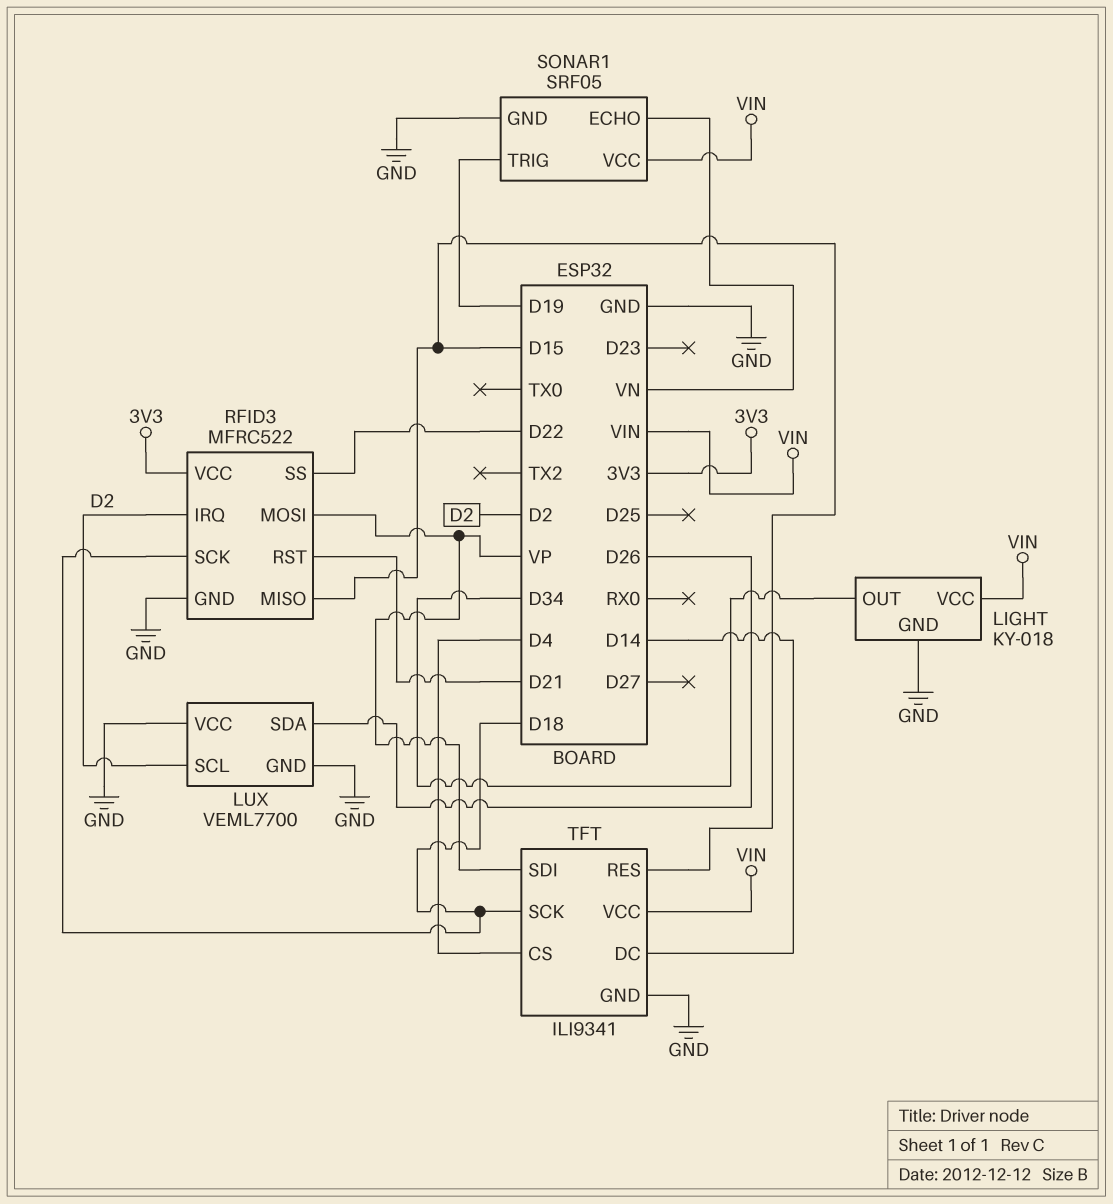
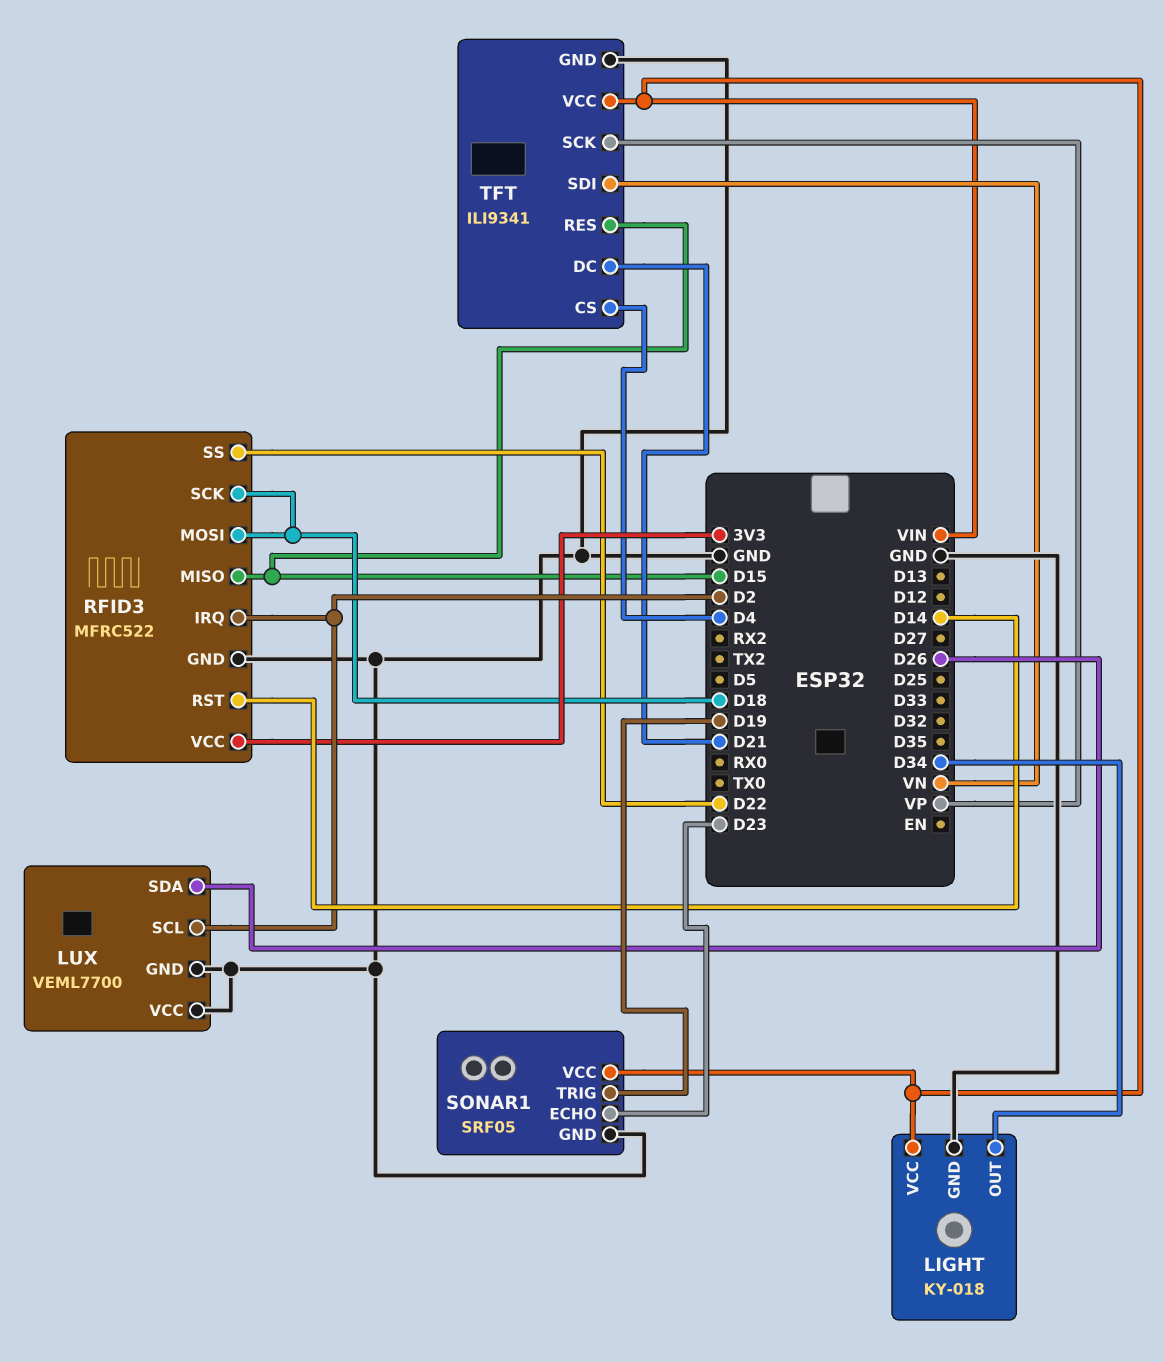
RFID3 pin MOSI: VP -> D18
RFID3 pin RST: D21 -> D14
SONAR1 pin ECHO: VN -> D23
TFT pin DC: D14 -> D21
TFT pin SCK: D18 -> VP
TFT pin SDI: VP -> VN

